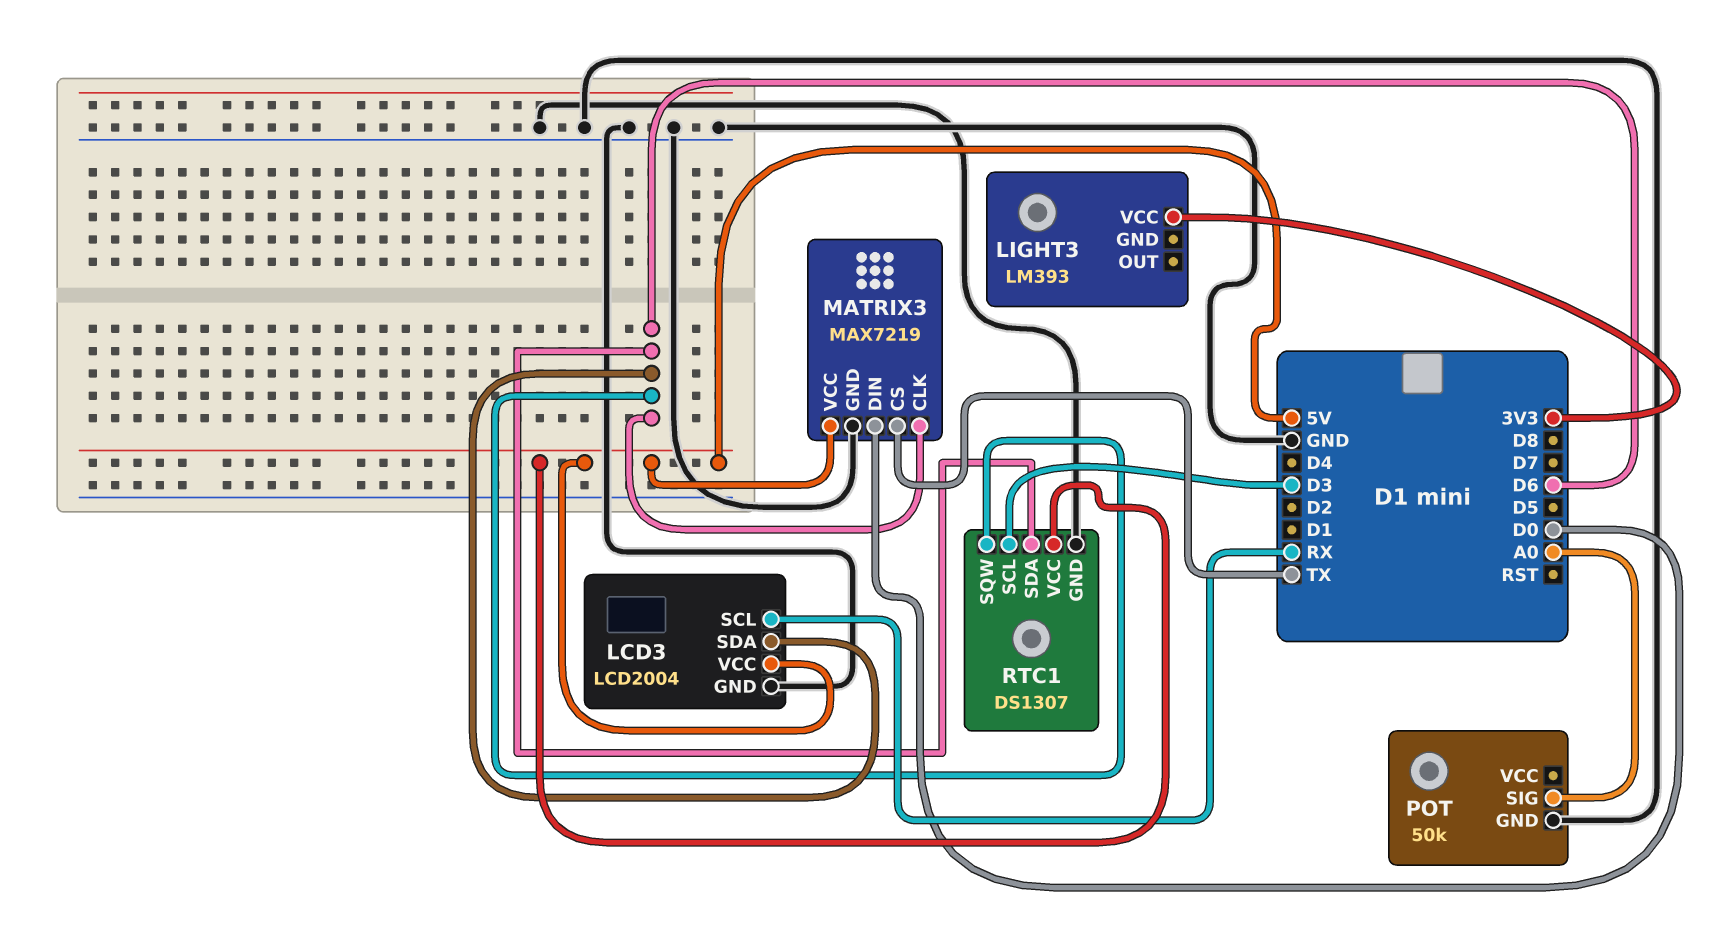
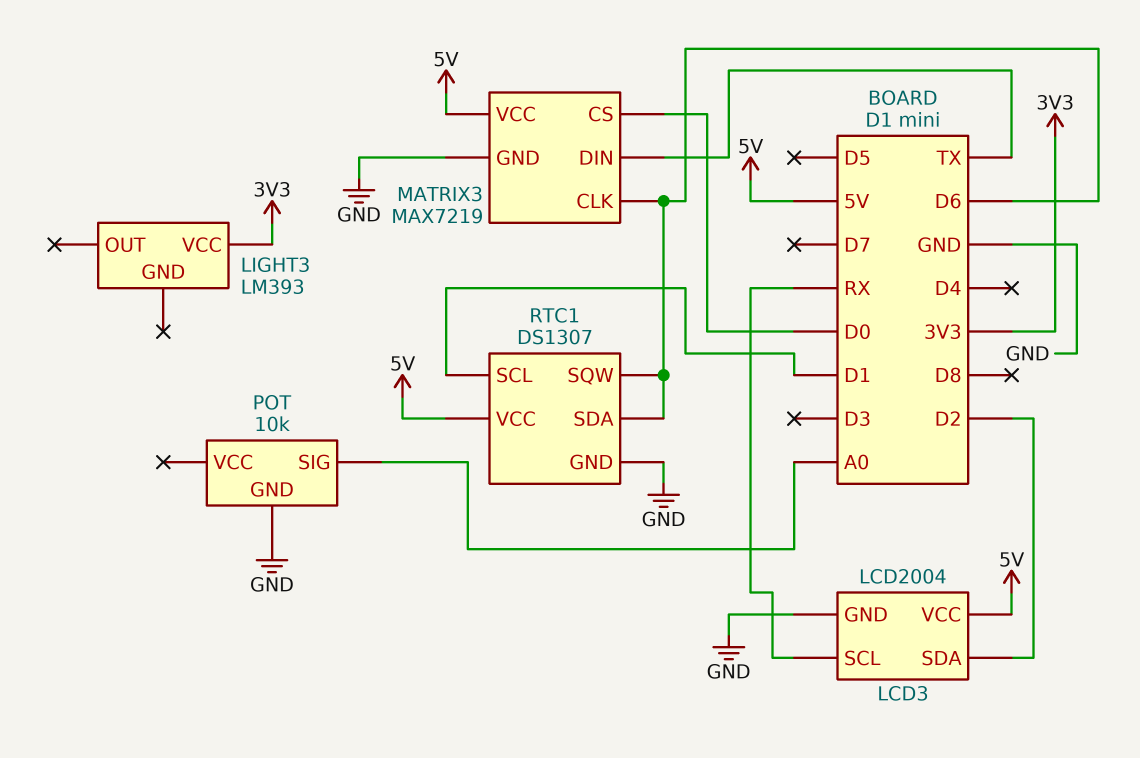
LCD3 pin SDA: D6 -> D2
MATRIX3 pin CS: TX -> D0
MATRIX3 pin DIN: D0 -> TX
POT: 50k -> 10k
RTC1 pin SCL: D3 -> D1

